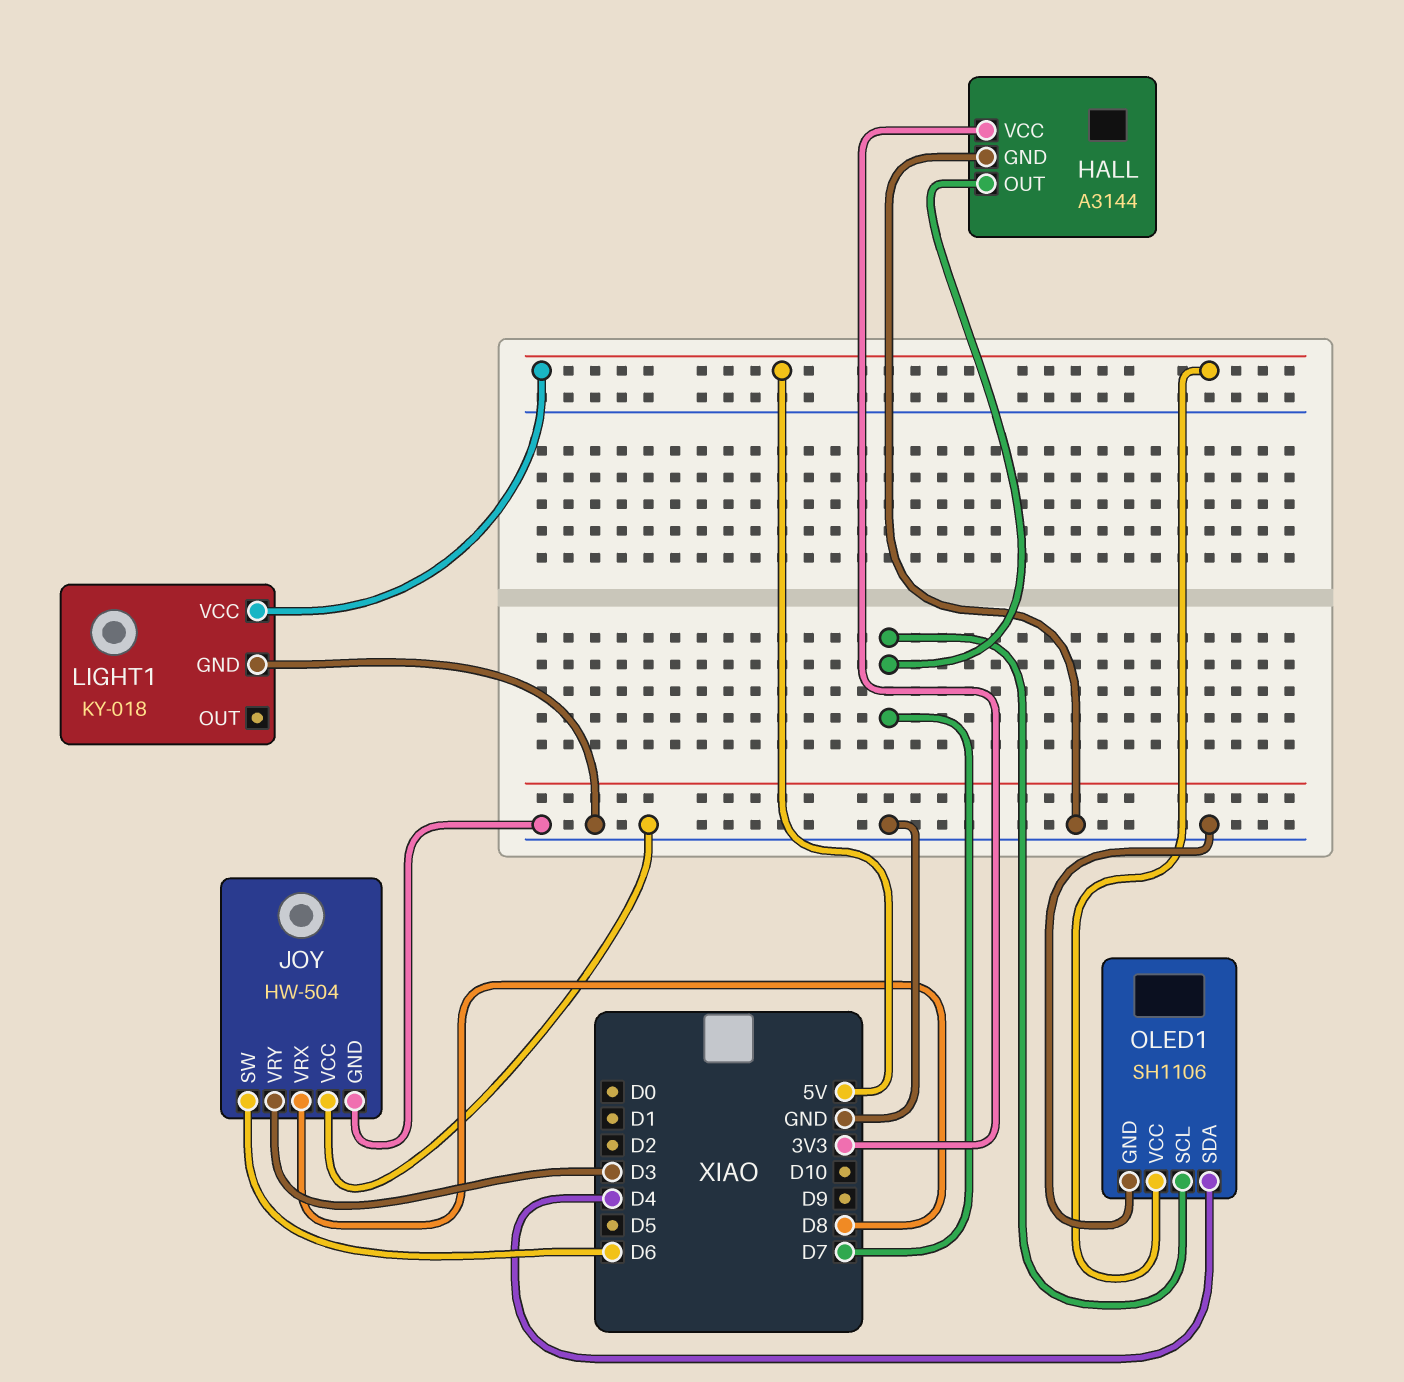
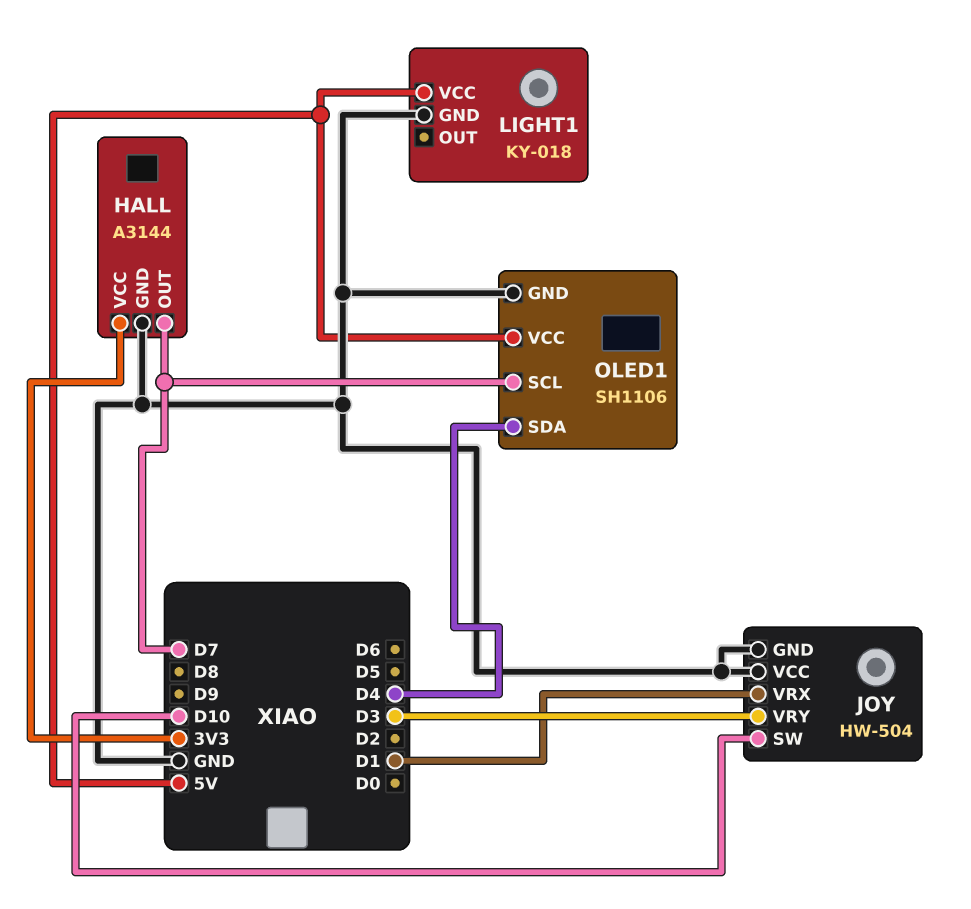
JOY pin SW: D6 -> D10
JOY pin VRX: D8 -> D1

